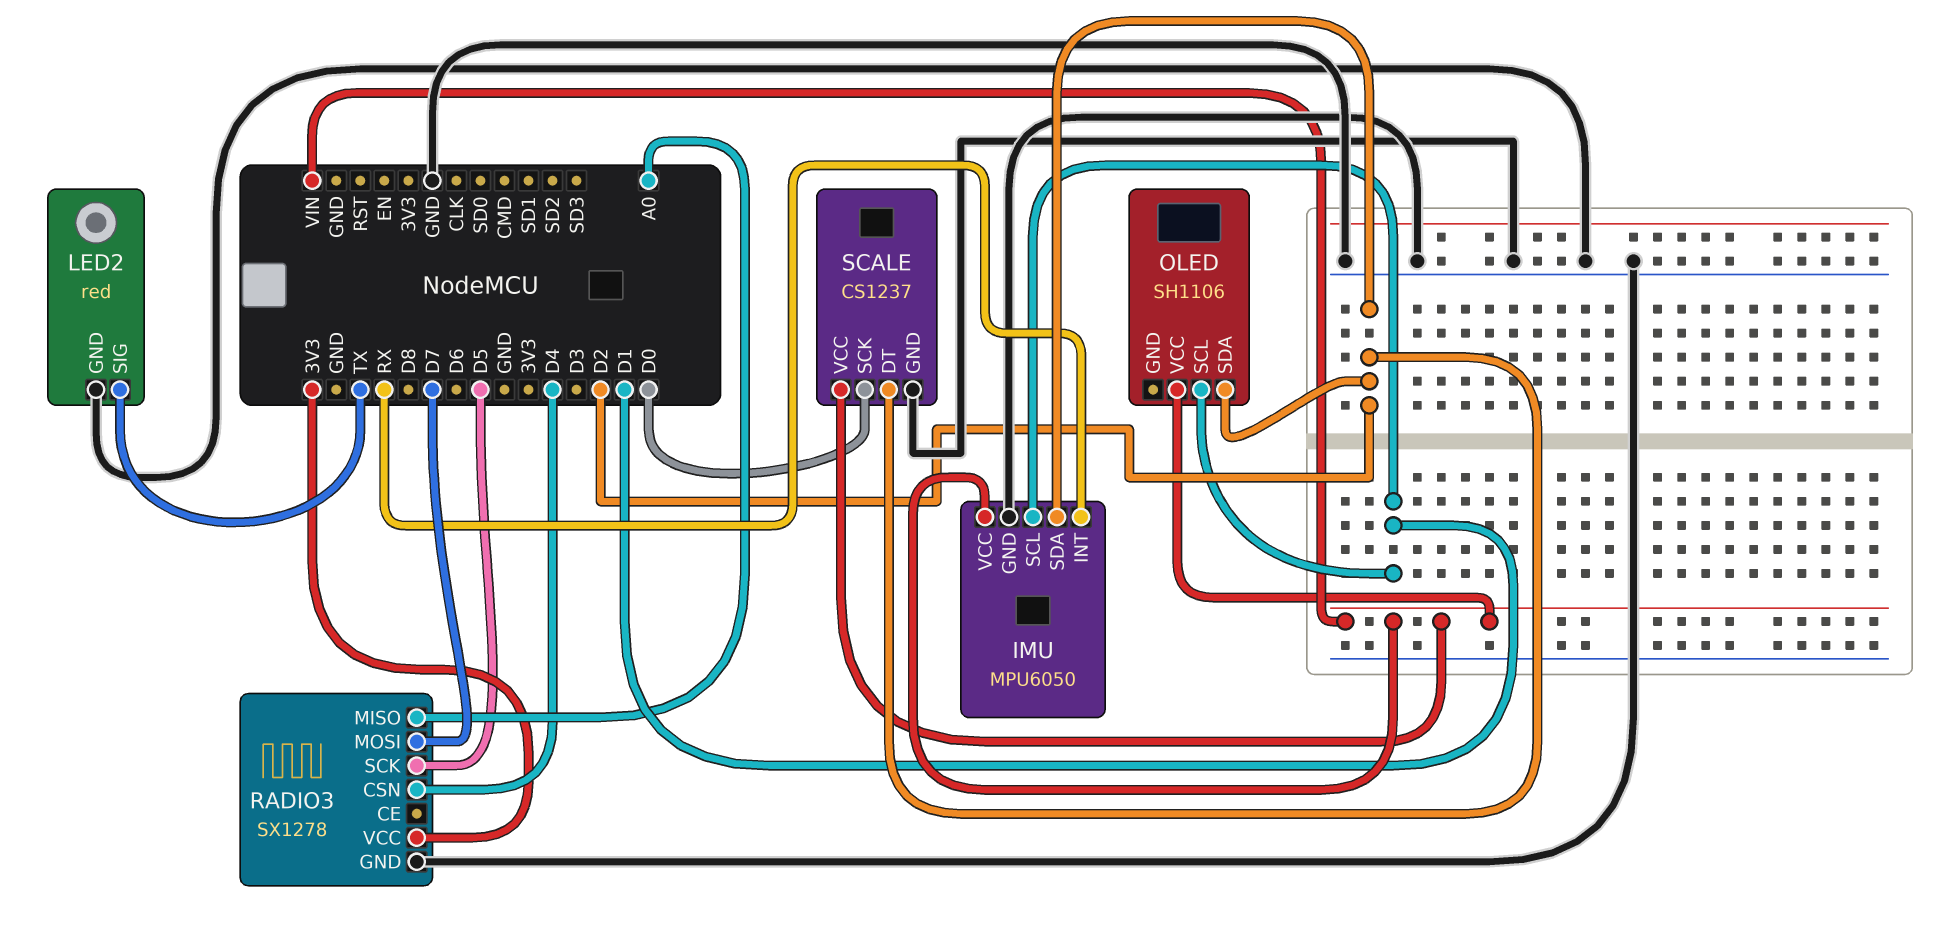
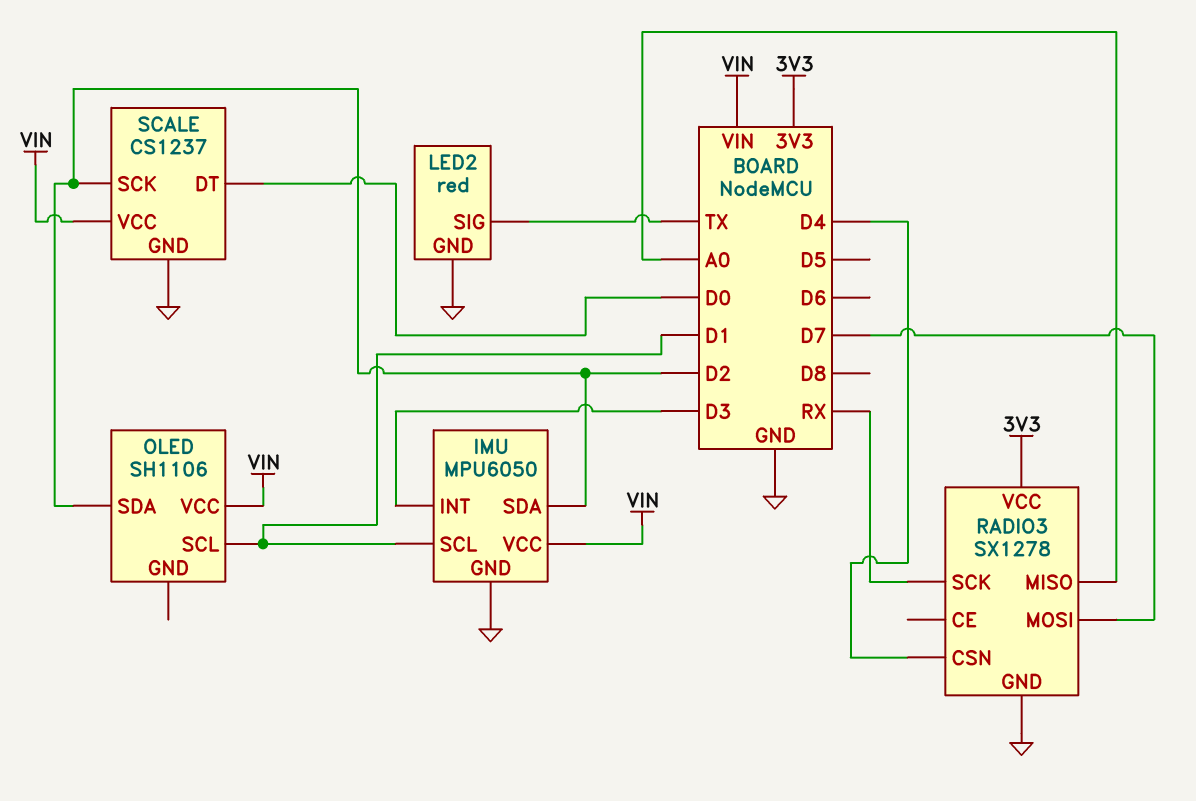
IMU pin INT: RX -> D3
RADIO3 pin SCK: D5 -> RX
SCALE pin DT: D2 -> D0
SCALE pin SCK: D0 -> D2

